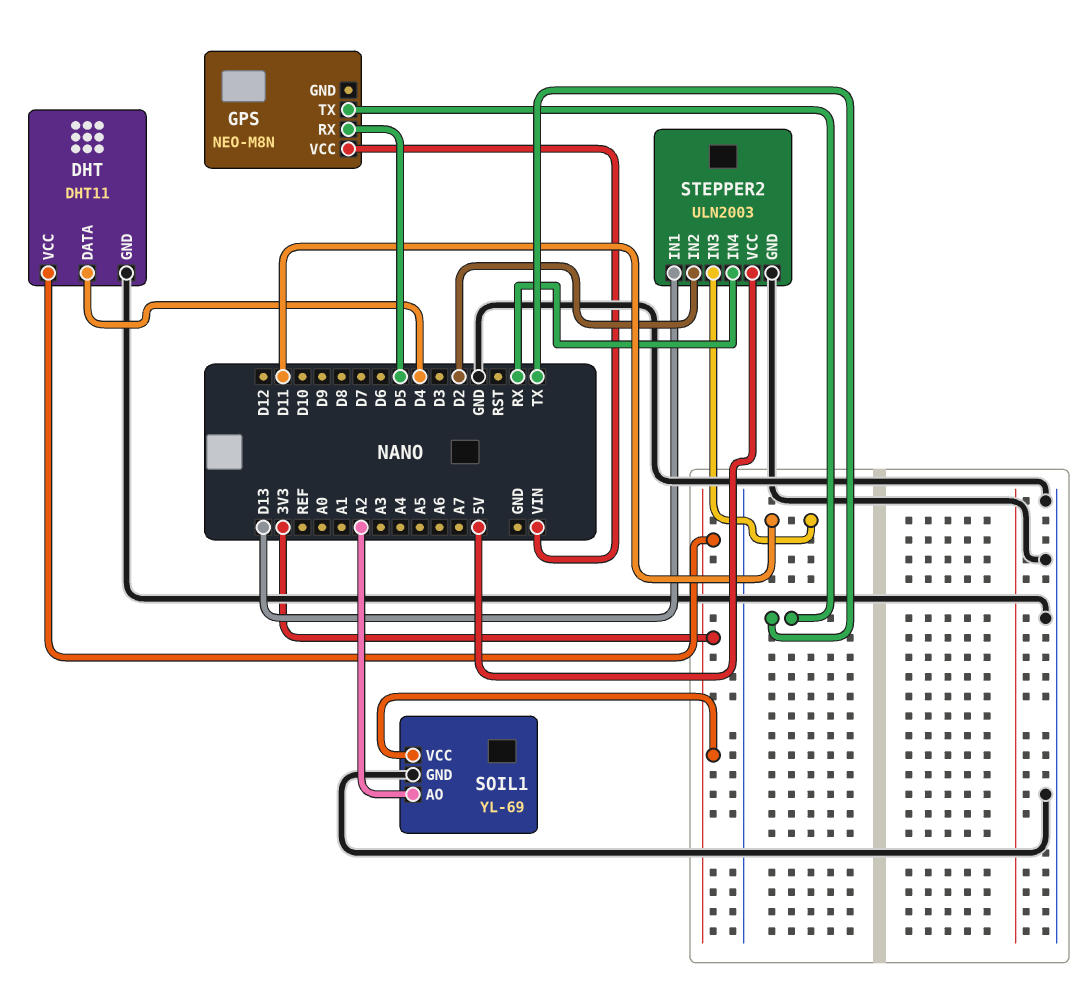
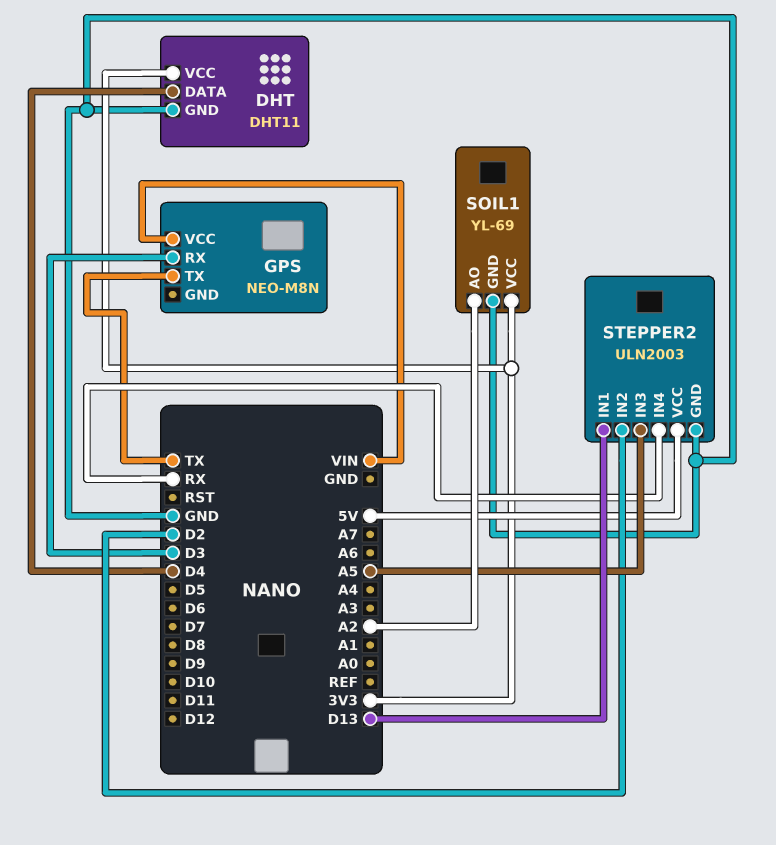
GPS pin RX: D5 -> D3
STEPPER2 pin IN3: D11 -> A5

